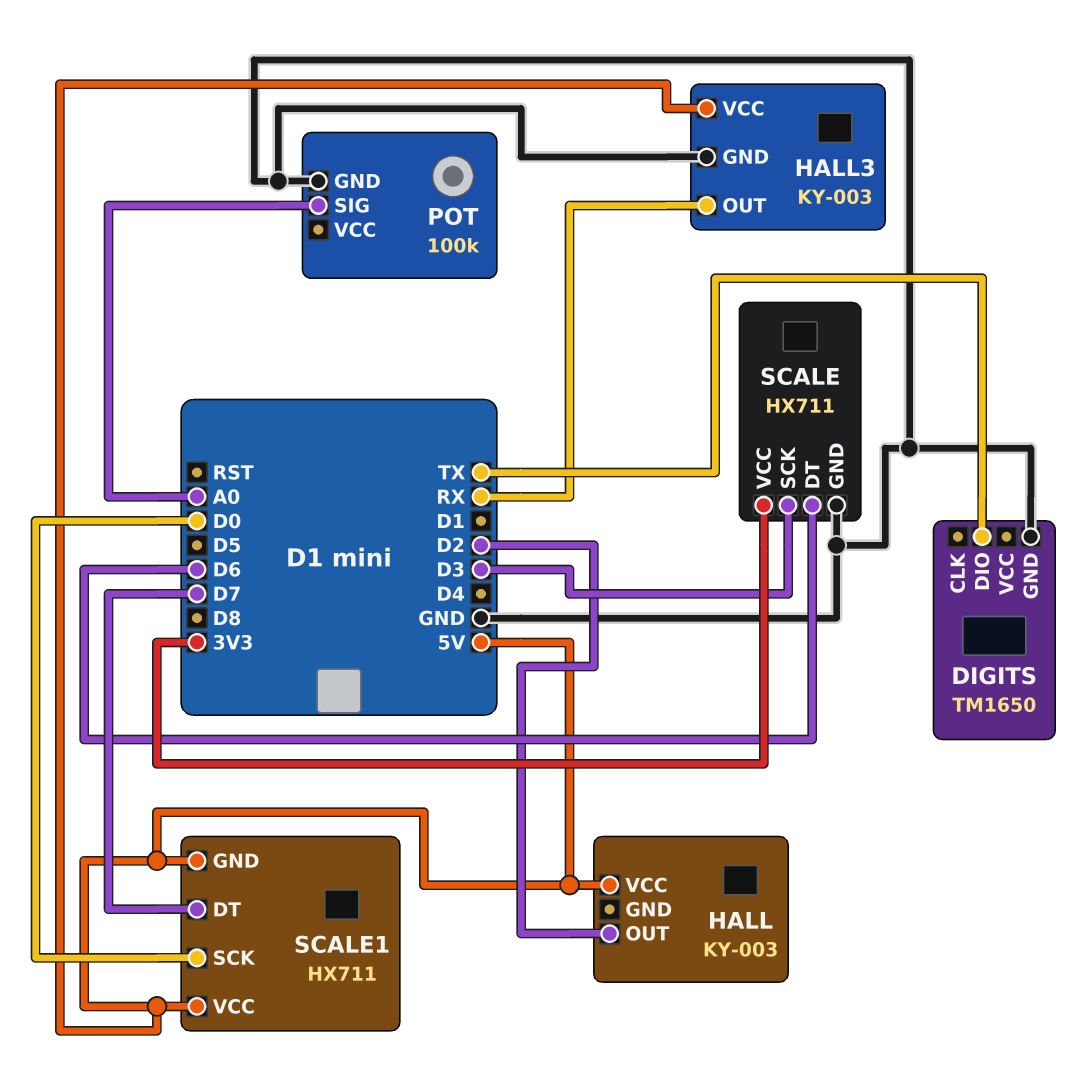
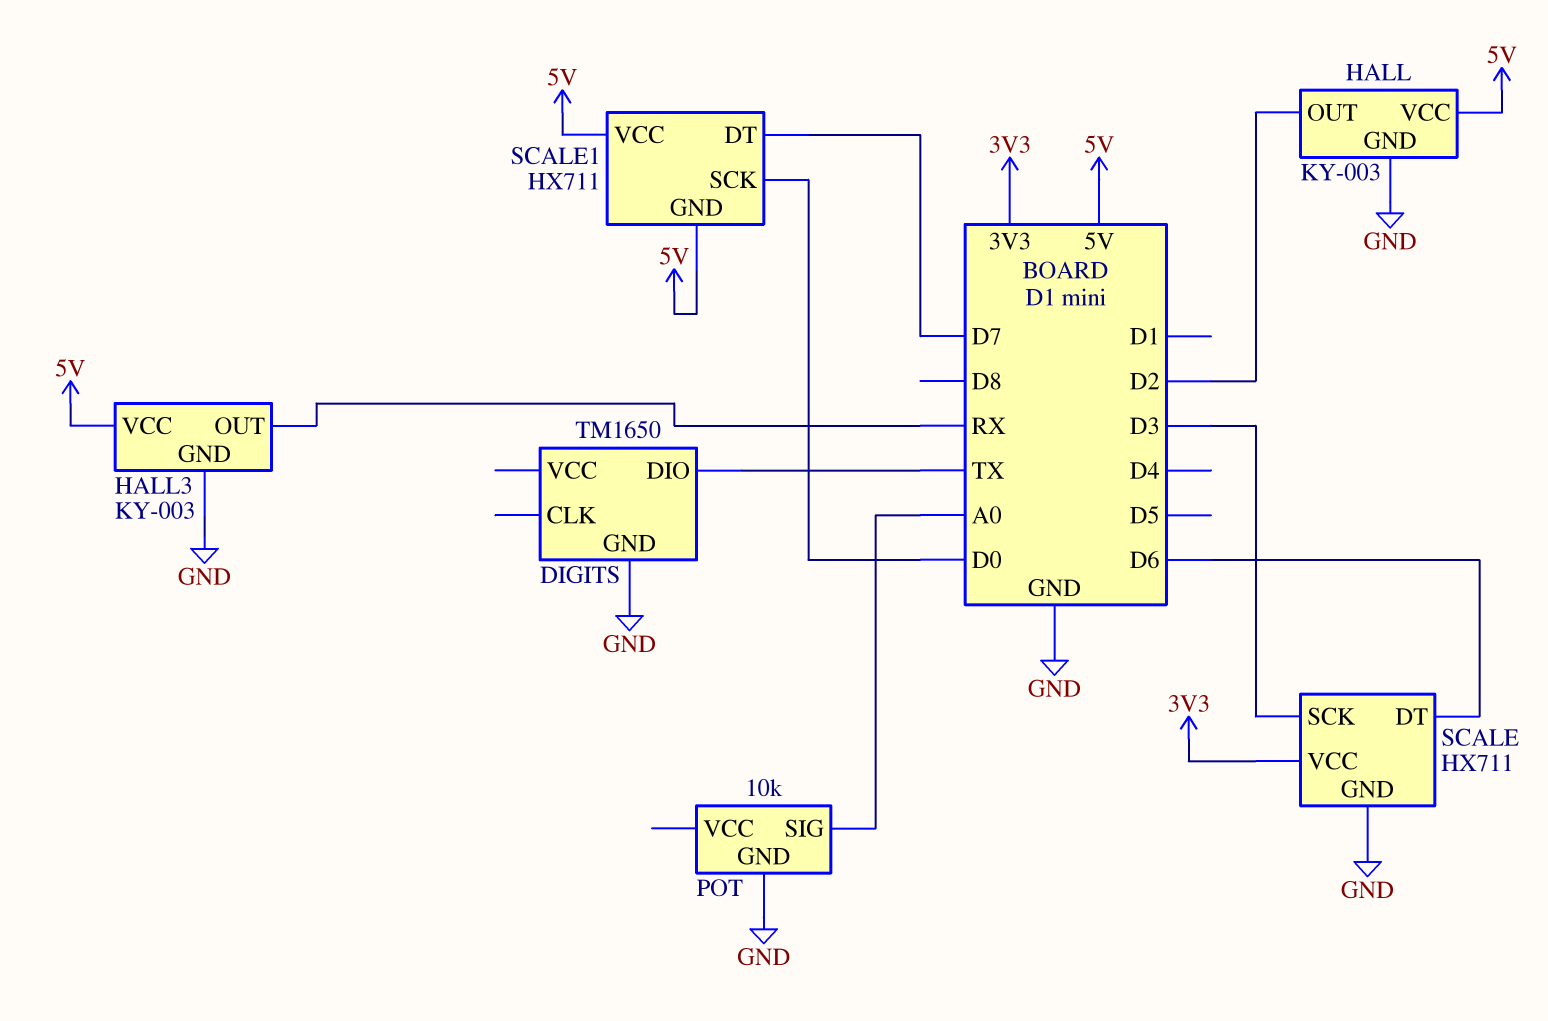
HALL pin GND: none -> GND
POT: 100k -> 10k

